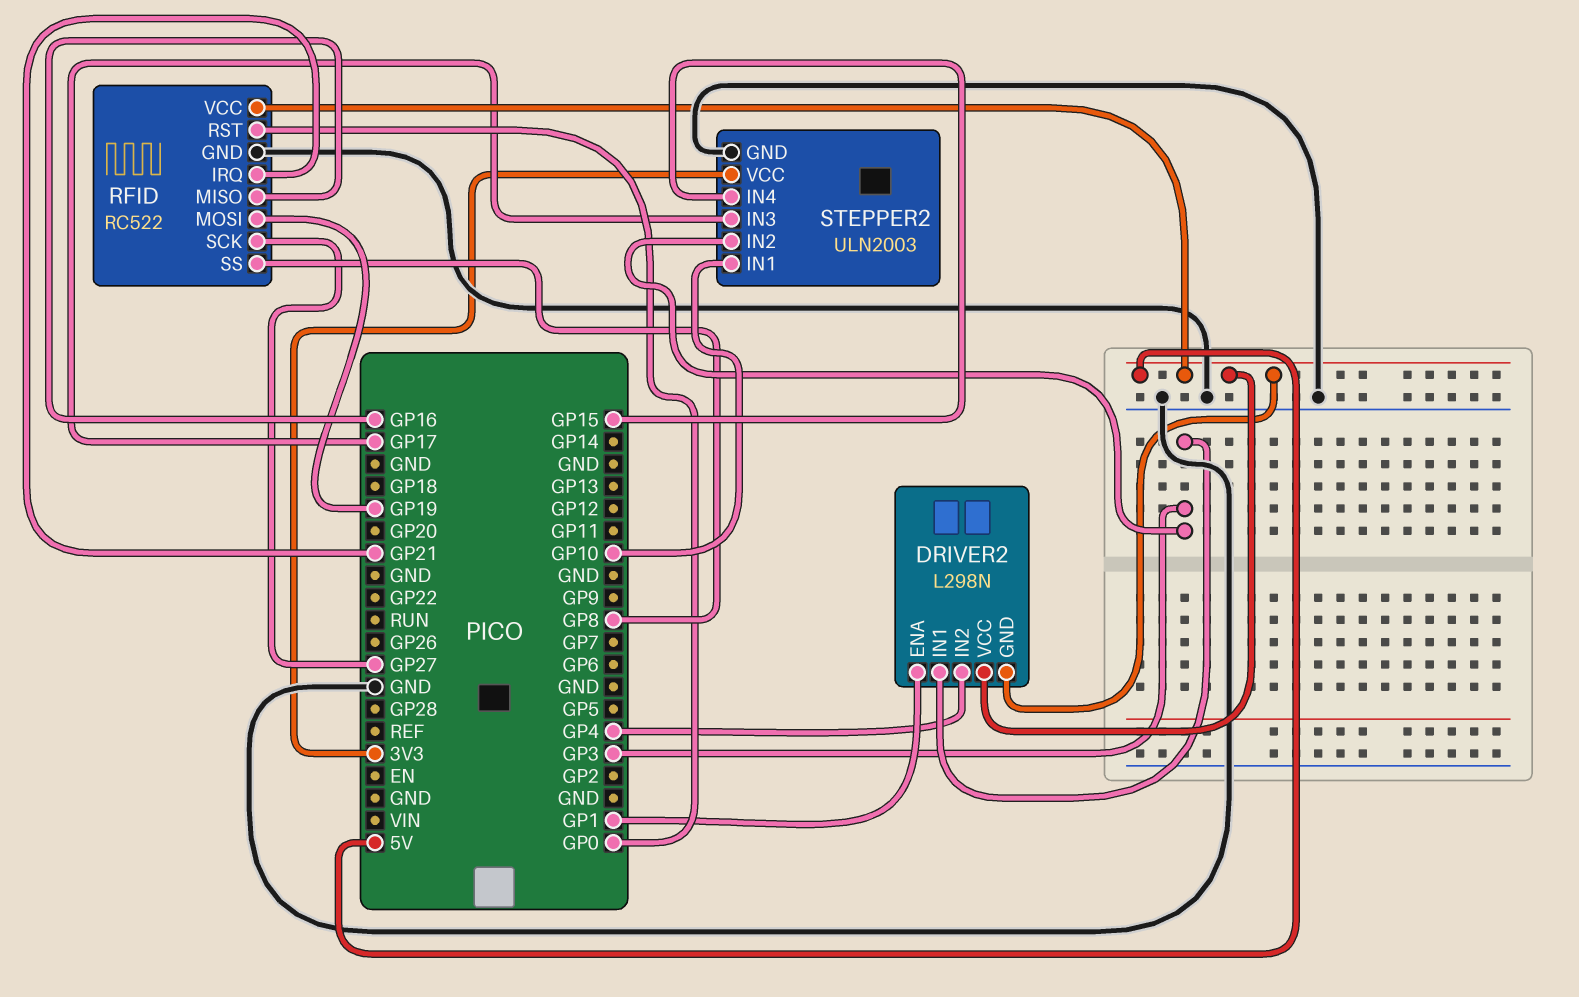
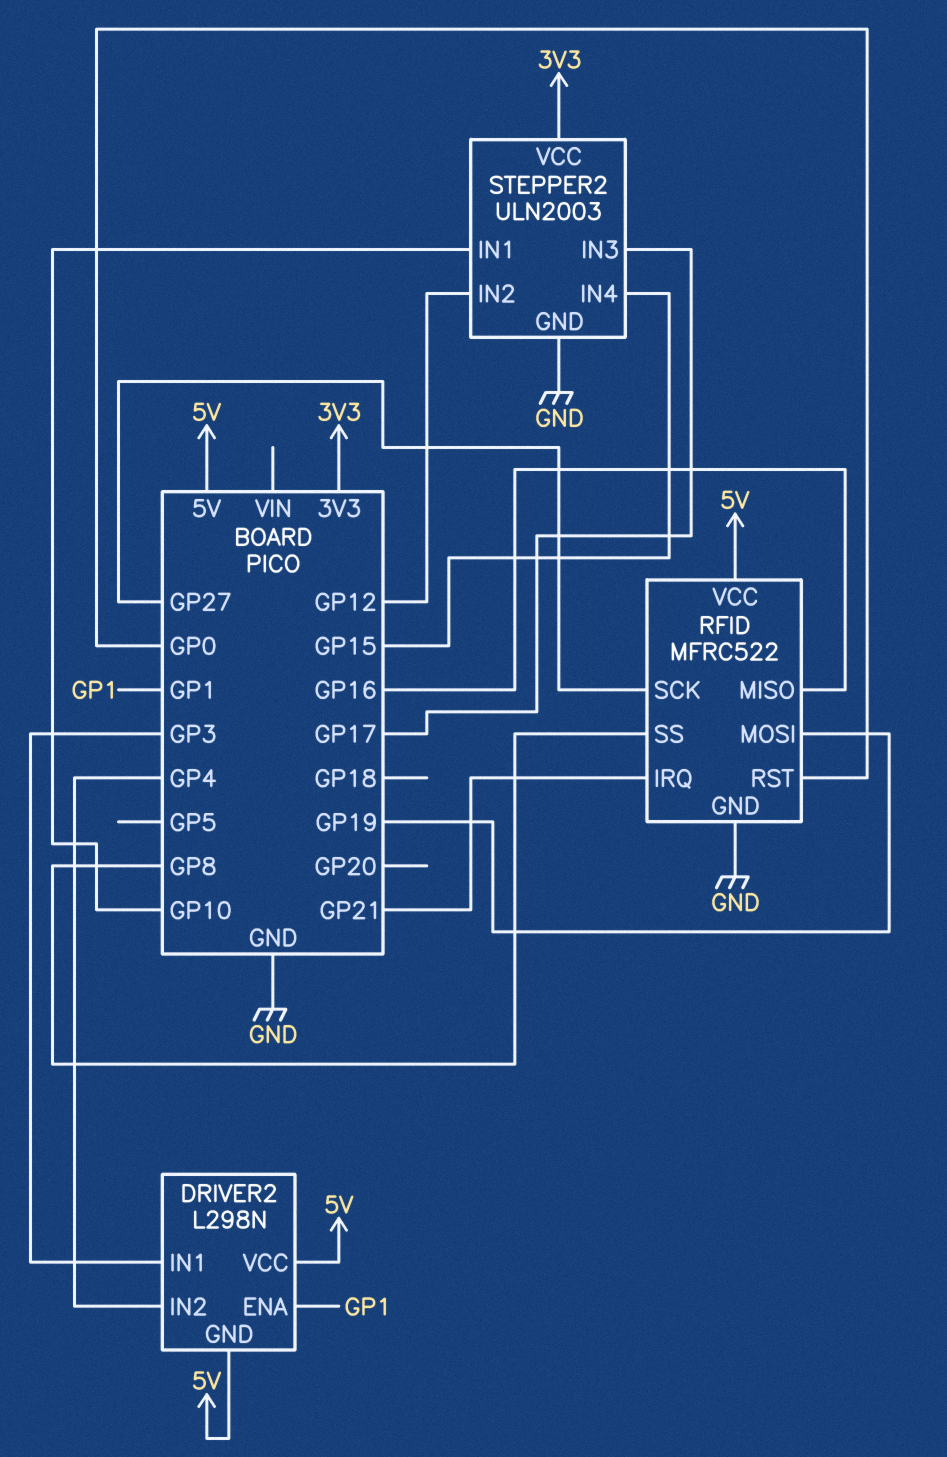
RFID: RC522 -> MFRC522
STEPPER2 pin IN2: GP3 -> GP12

